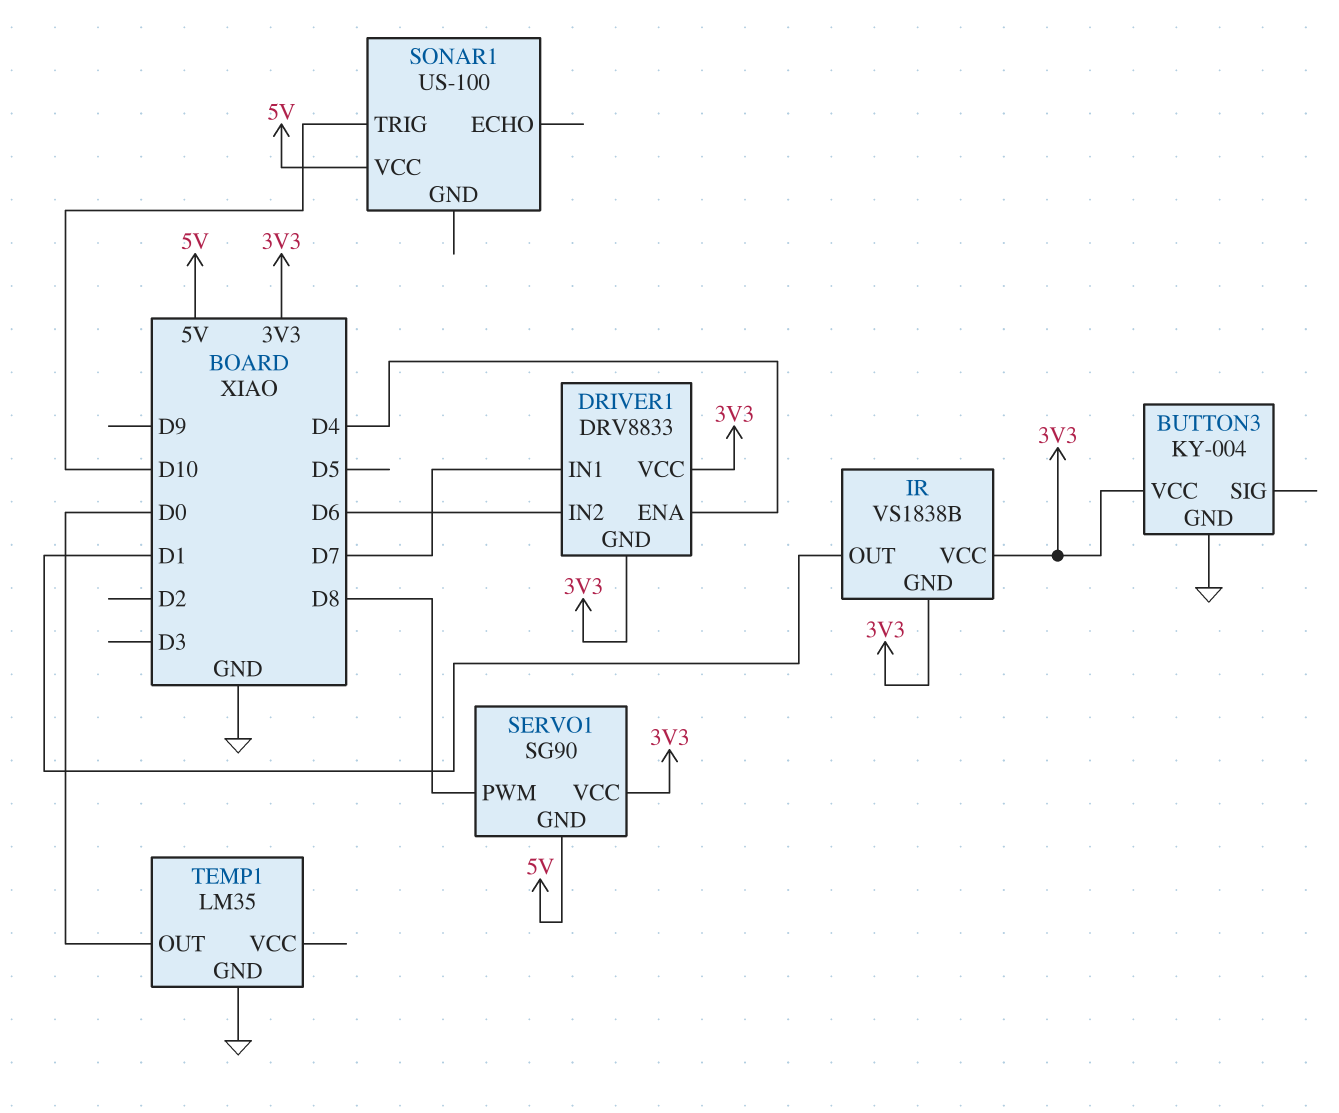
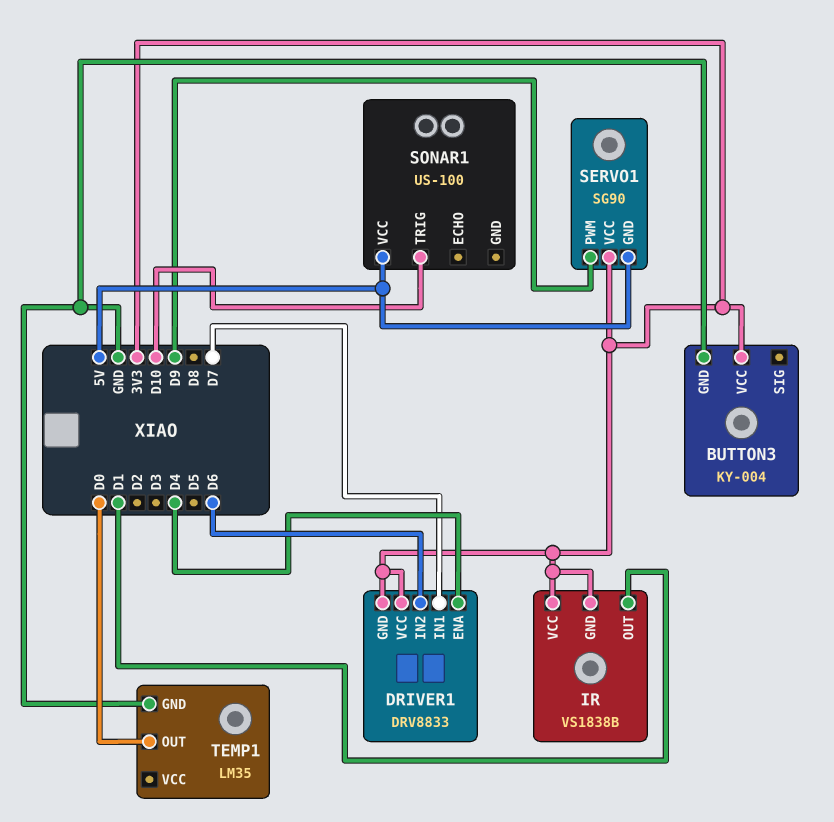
SERVO1 pin PWM: D8 -> D9

